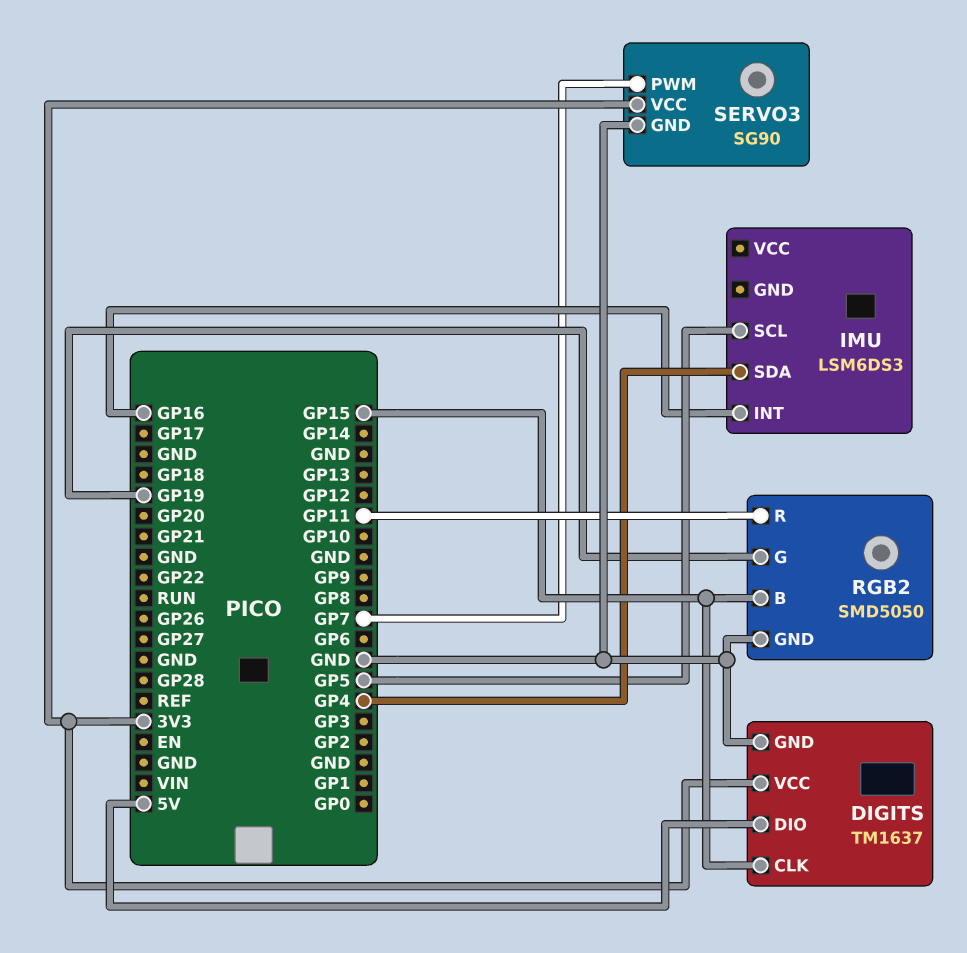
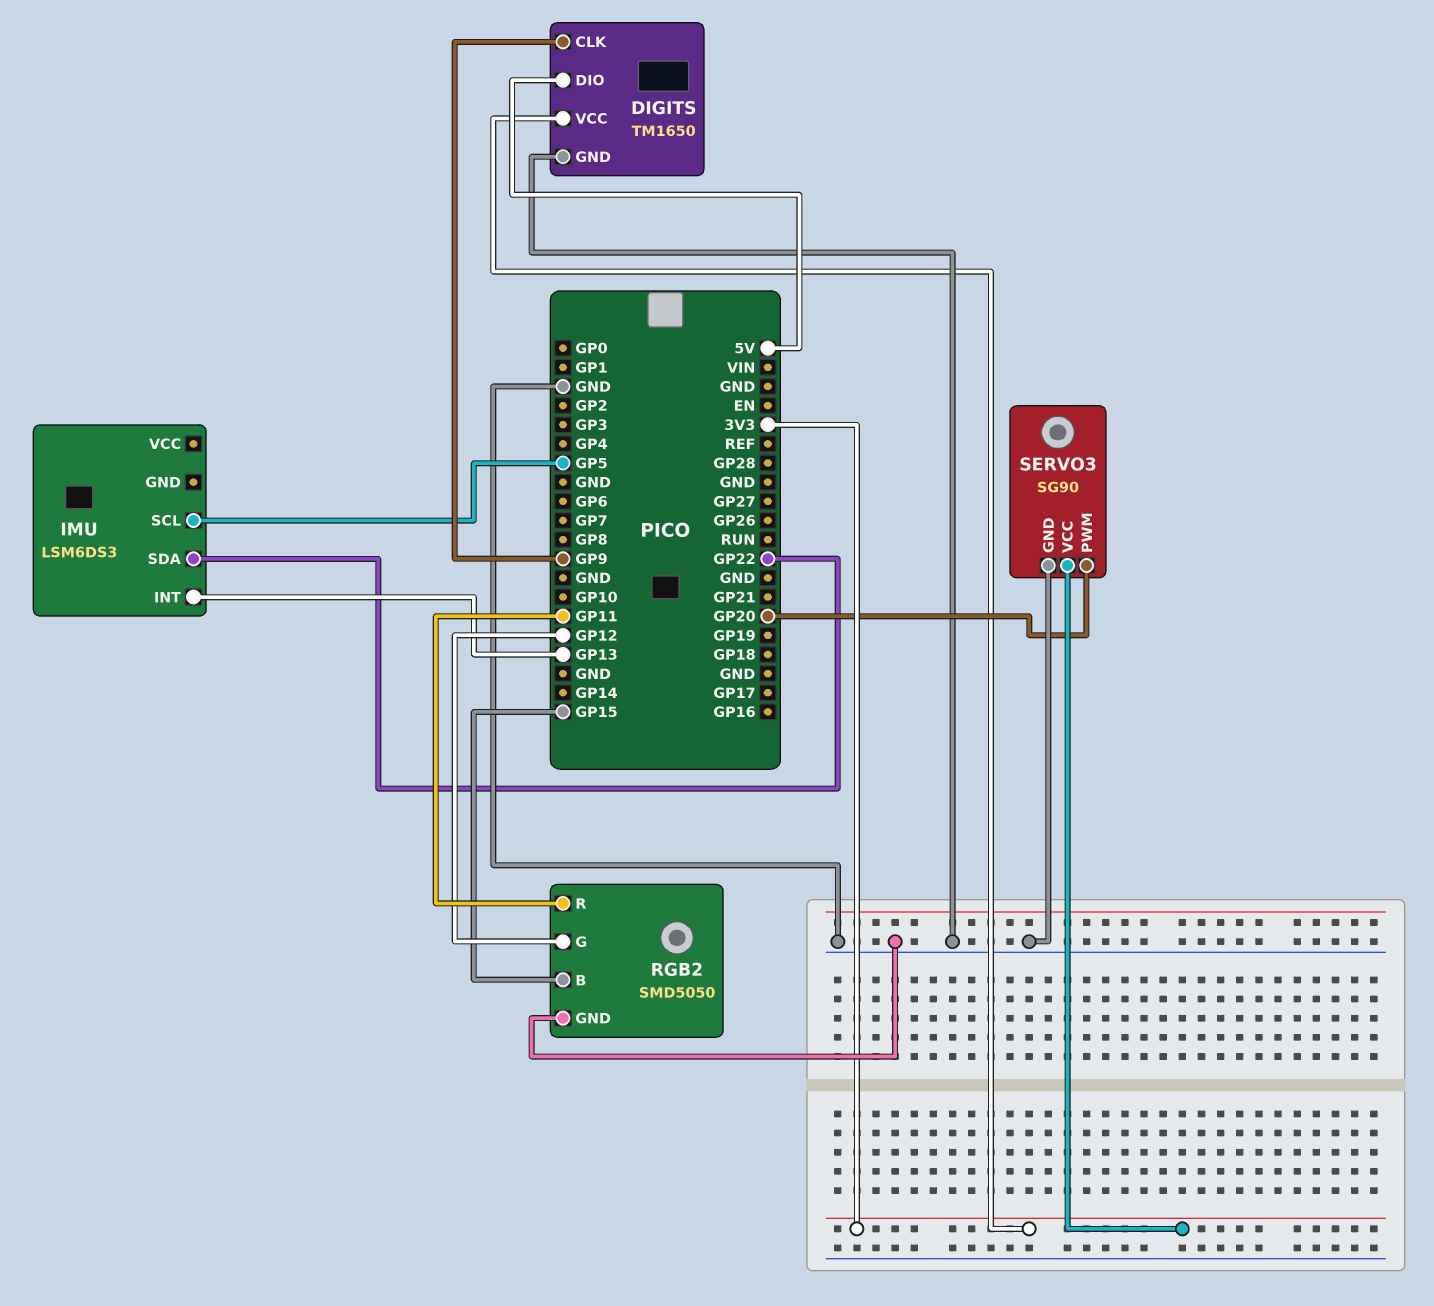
DIGITS: TM1637 -> TM1650
DIGITS pin CLK: GP15 -> GP9
IMU pin INT: GP16 -> GP13
IMU pin SDA: GP4 -> GP22
RGB2 pin G: GP19 -> GP12
SERVO3 pin PWM: GP7 -> GP20

